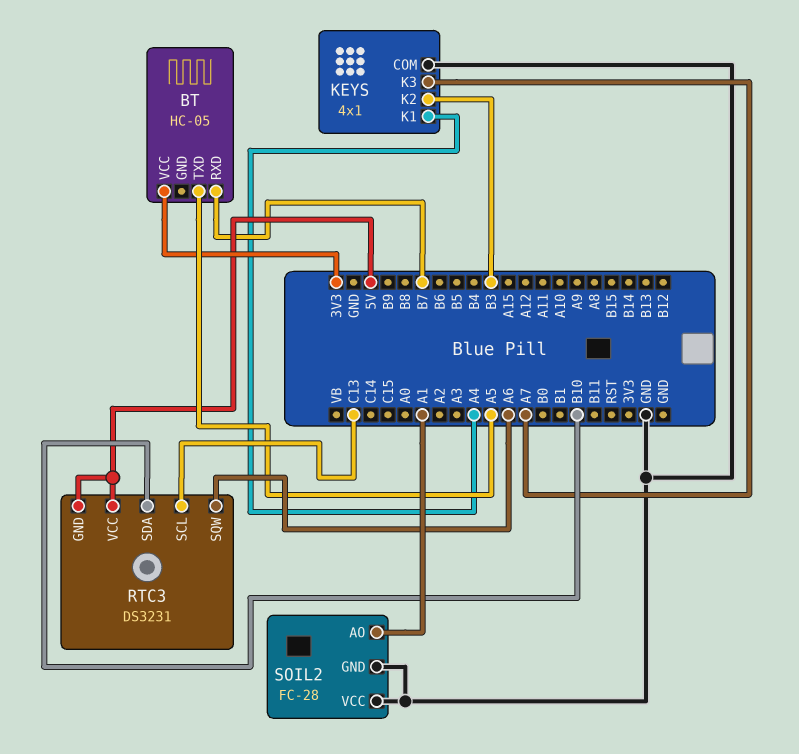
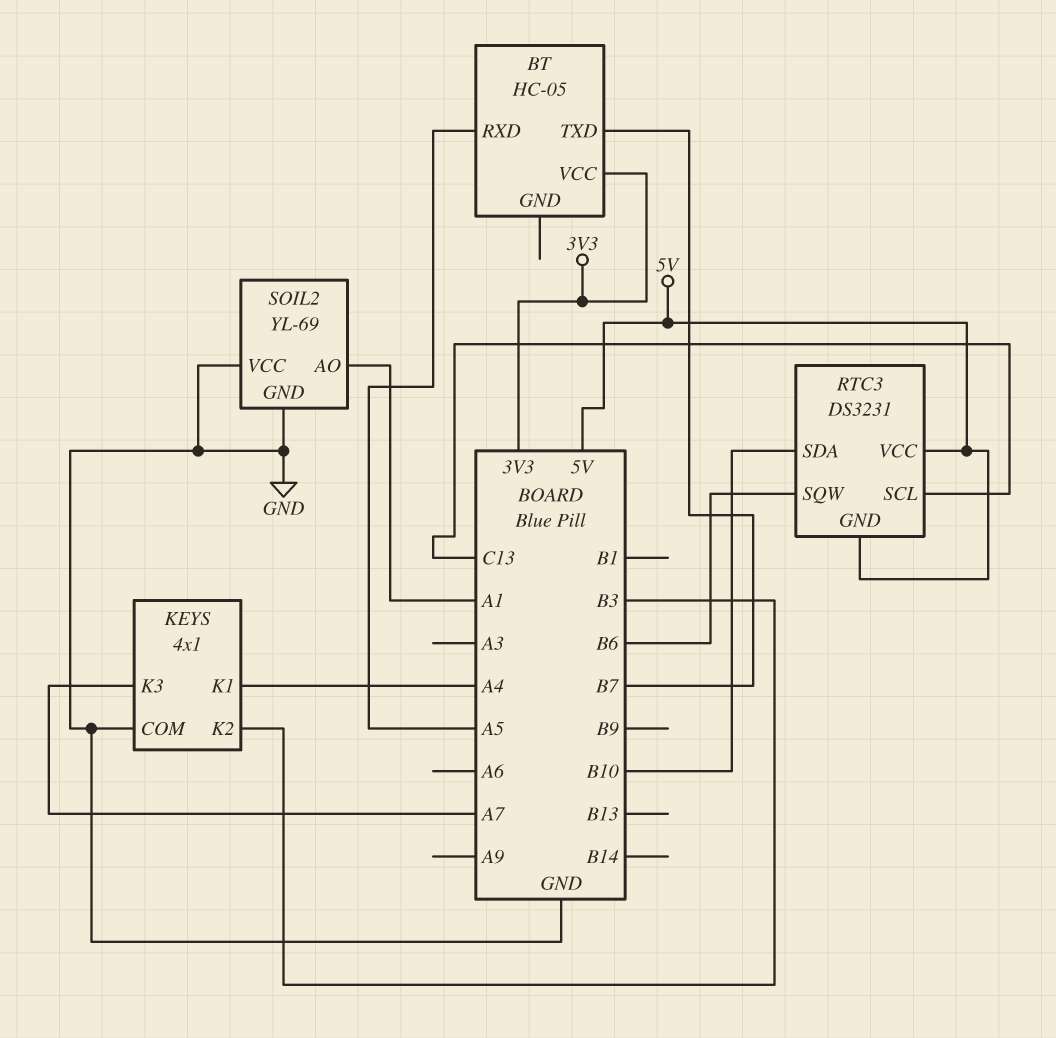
BT pin RXD: B7 -> A5
BT pin TXD: A5 -> B7
RTC3 pin SQW: A6 -> B6
SOIL2: FC-28 -> YL-69

